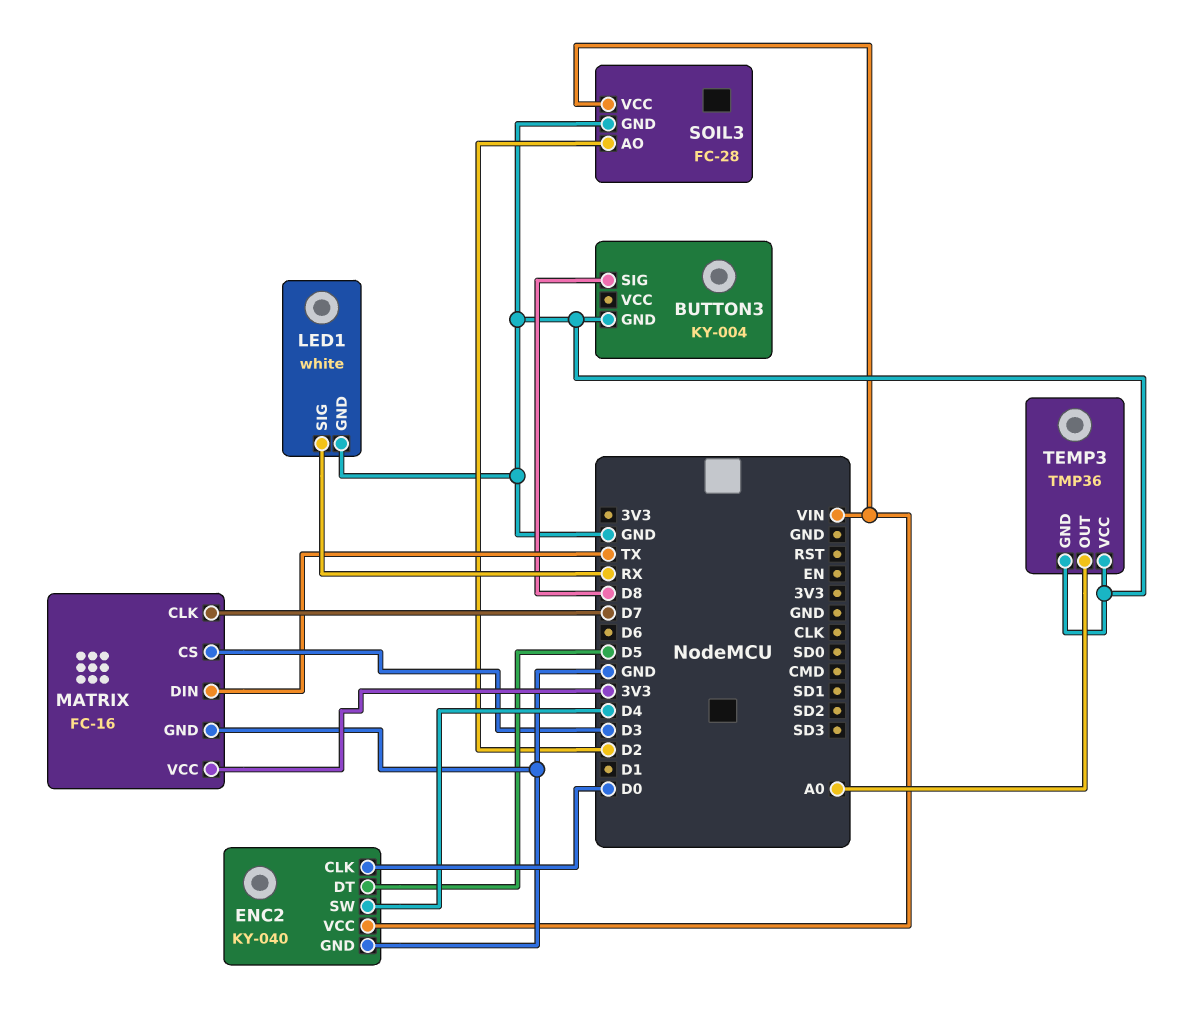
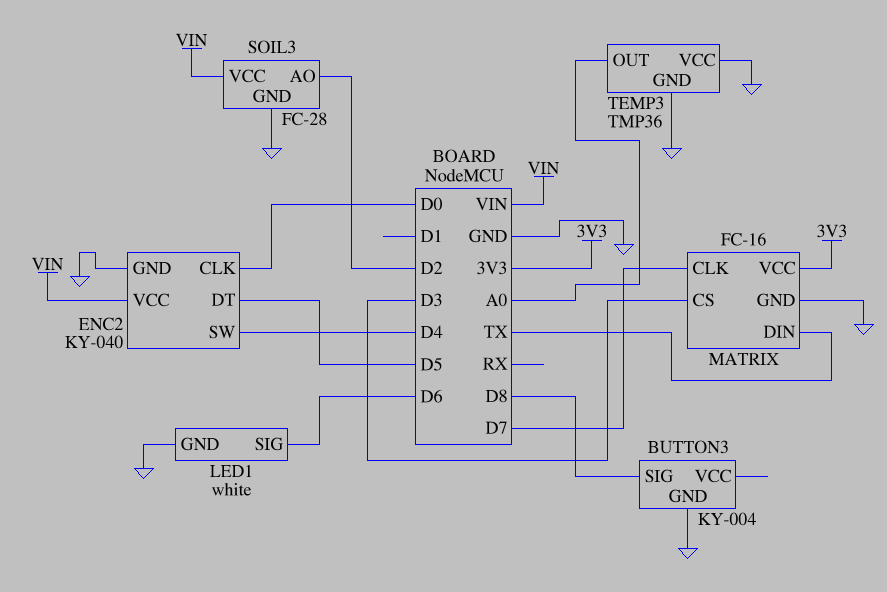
LED1 pin SIG: RX -> D6

